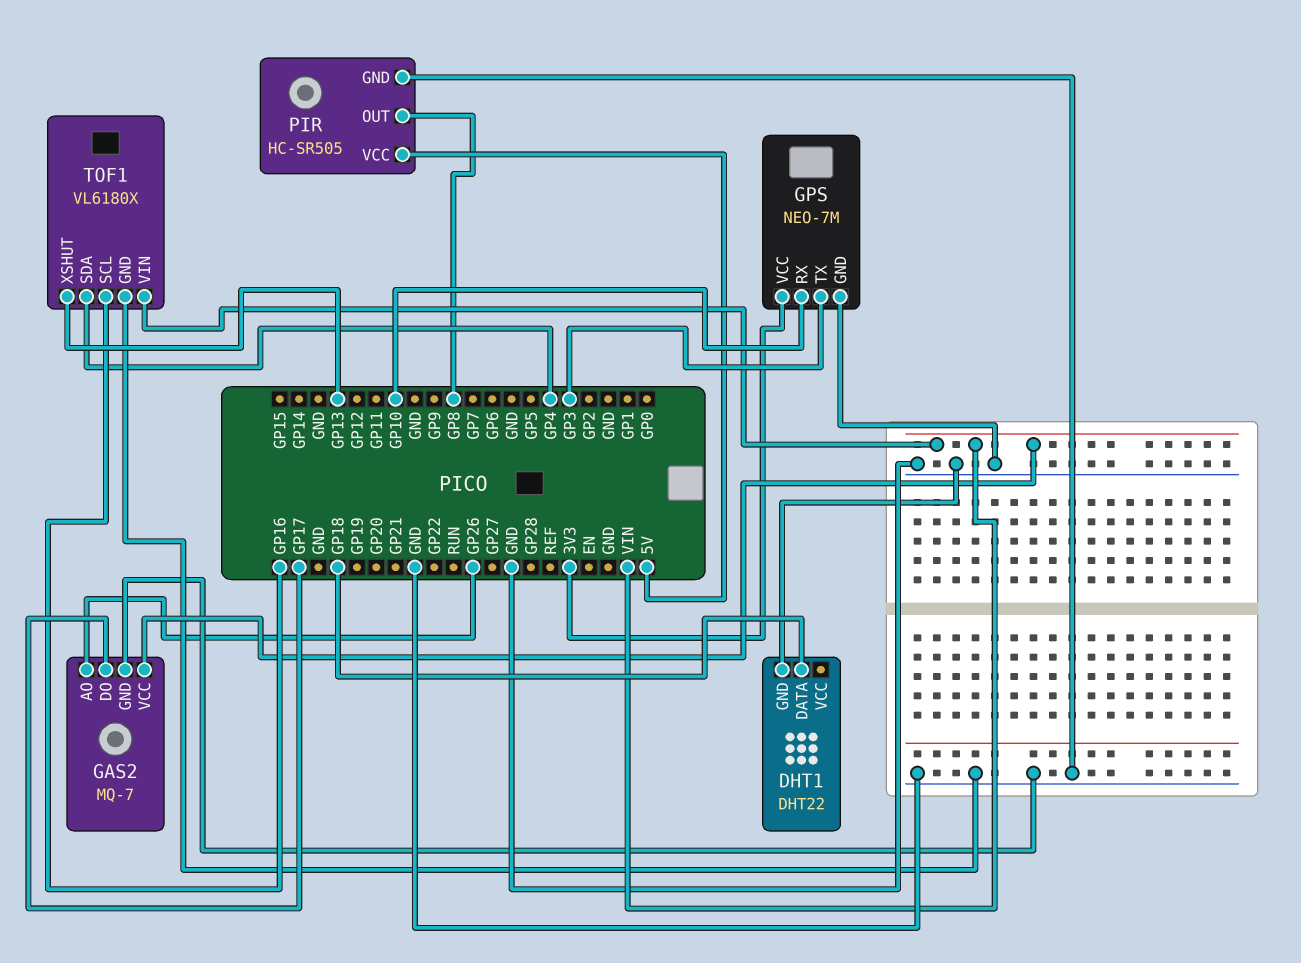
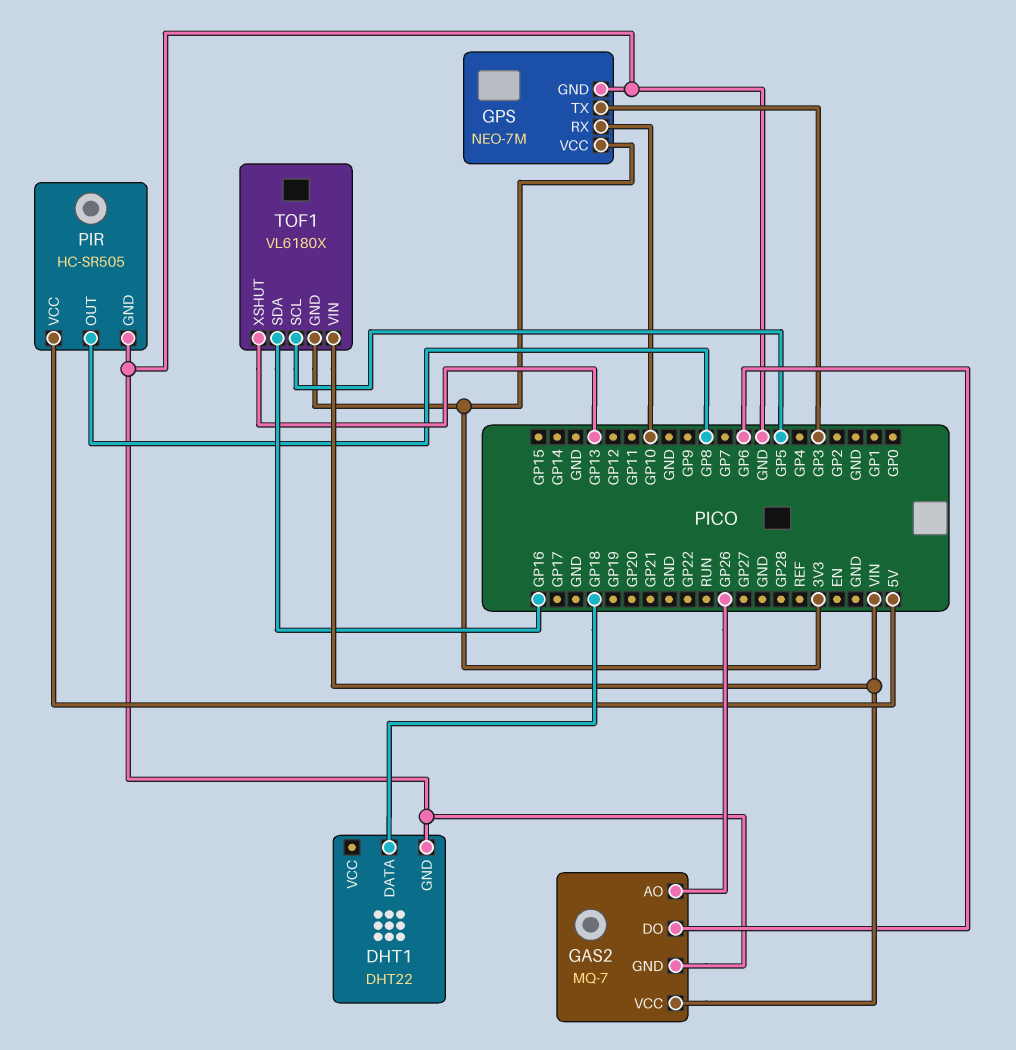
GAS2 pin DO: GP17 -> GP6
TOF1 pin GND: GND -> 3V3
TOF1 pin SCL: GP16 -> GP5
TOF1 pin SDA: GP4 -> GP16

